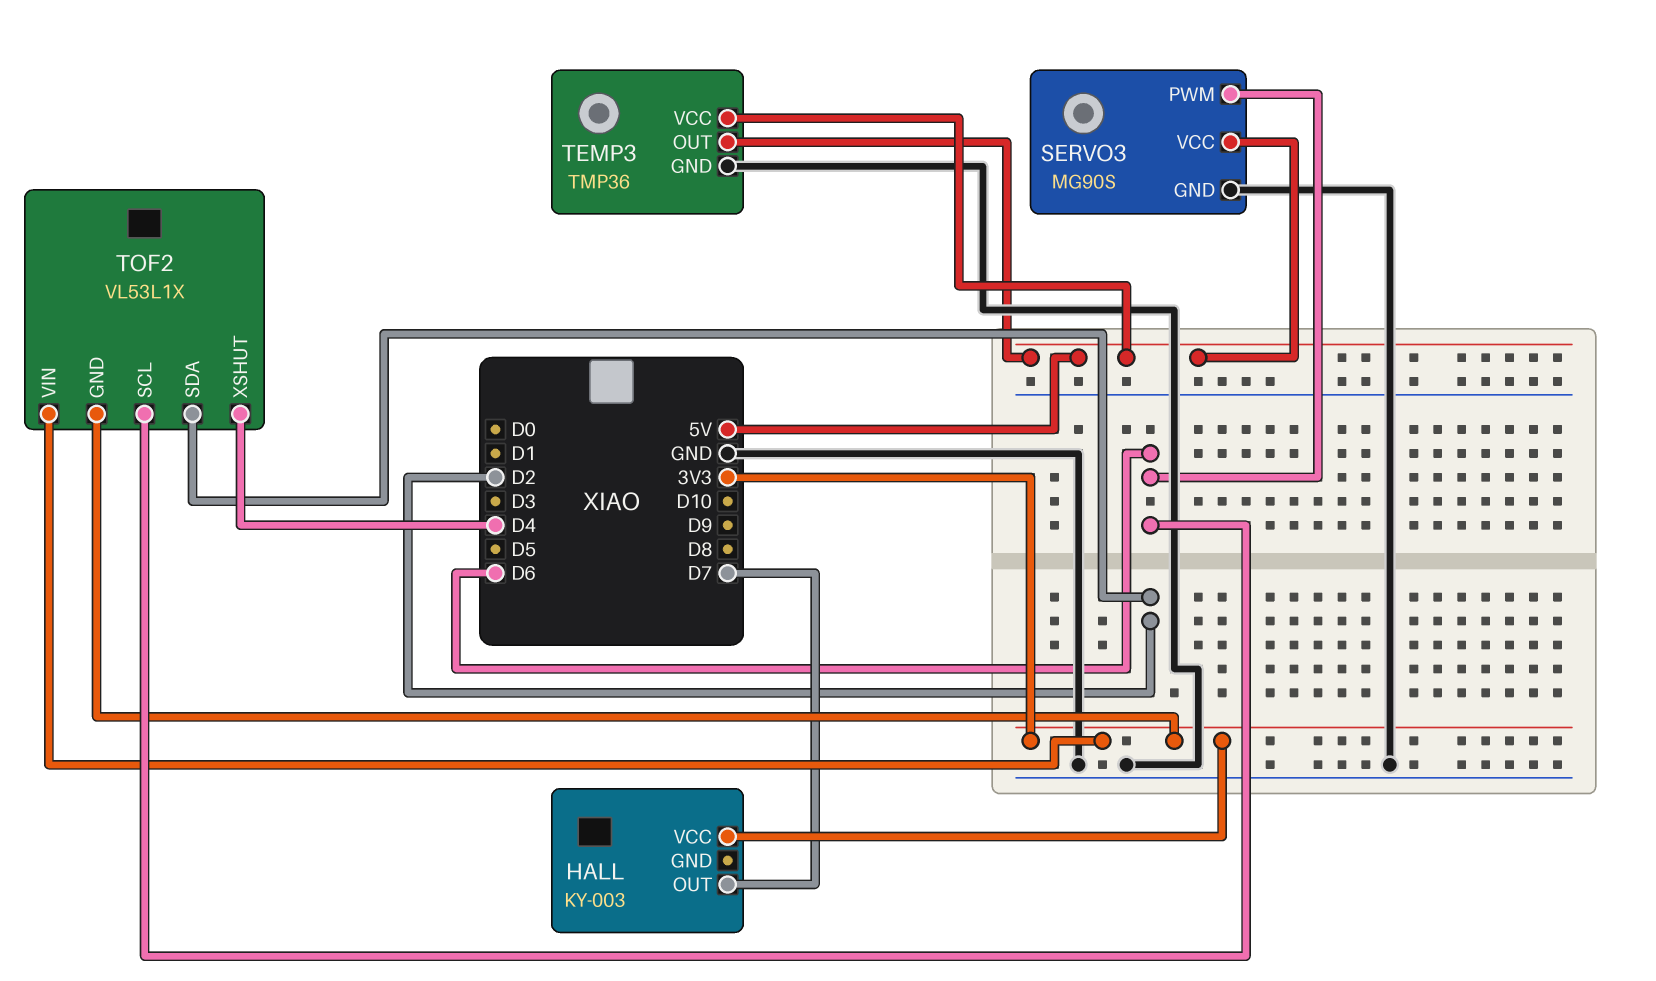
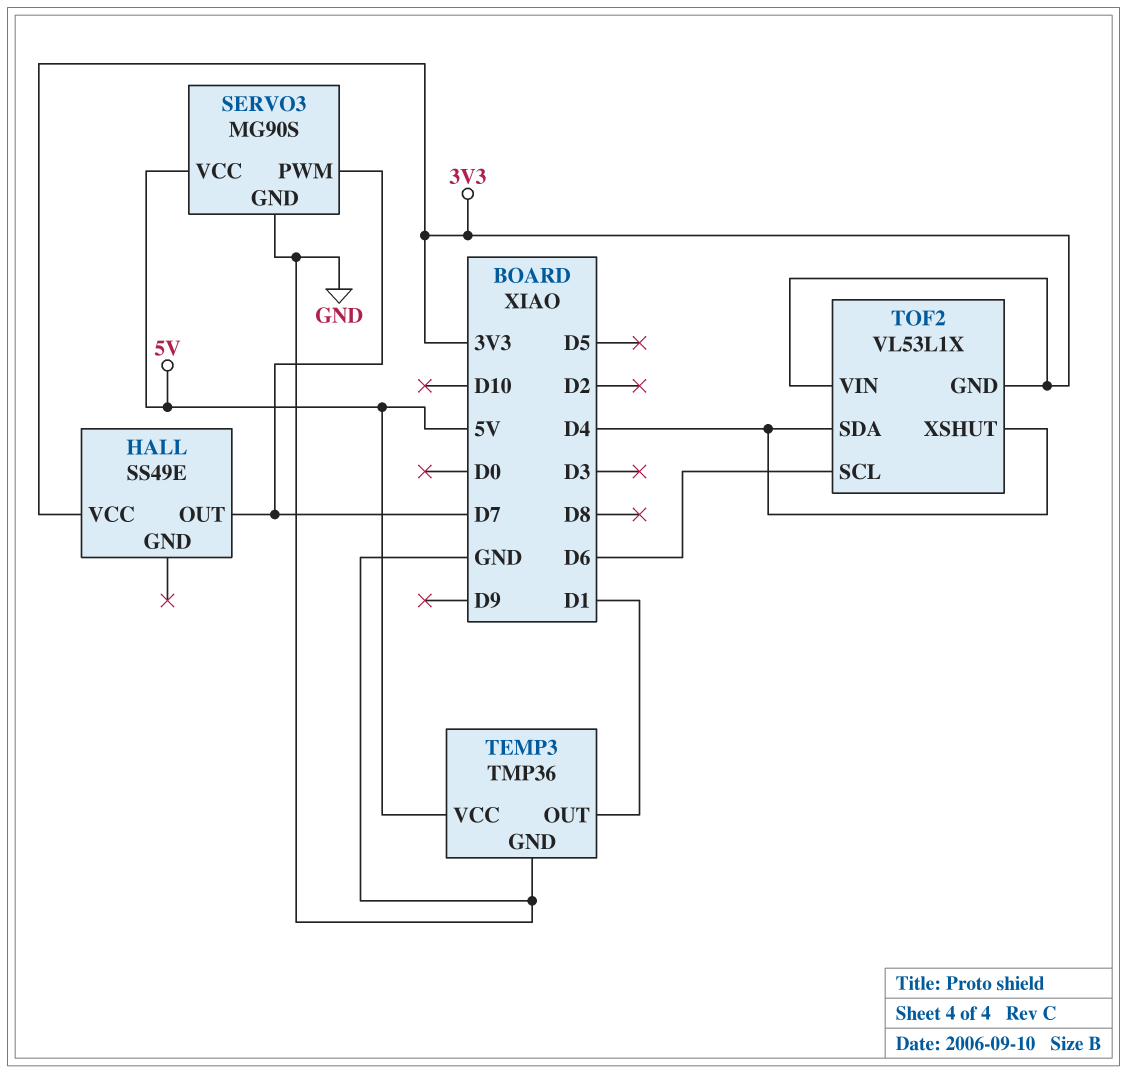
HALL: KY-003 -> SS49E
SERVO3 pin PWM: D6 -> D7
TEMP3 pin OUT: 5V -> D1
TOF2 pin SDA: D2 -> D4

